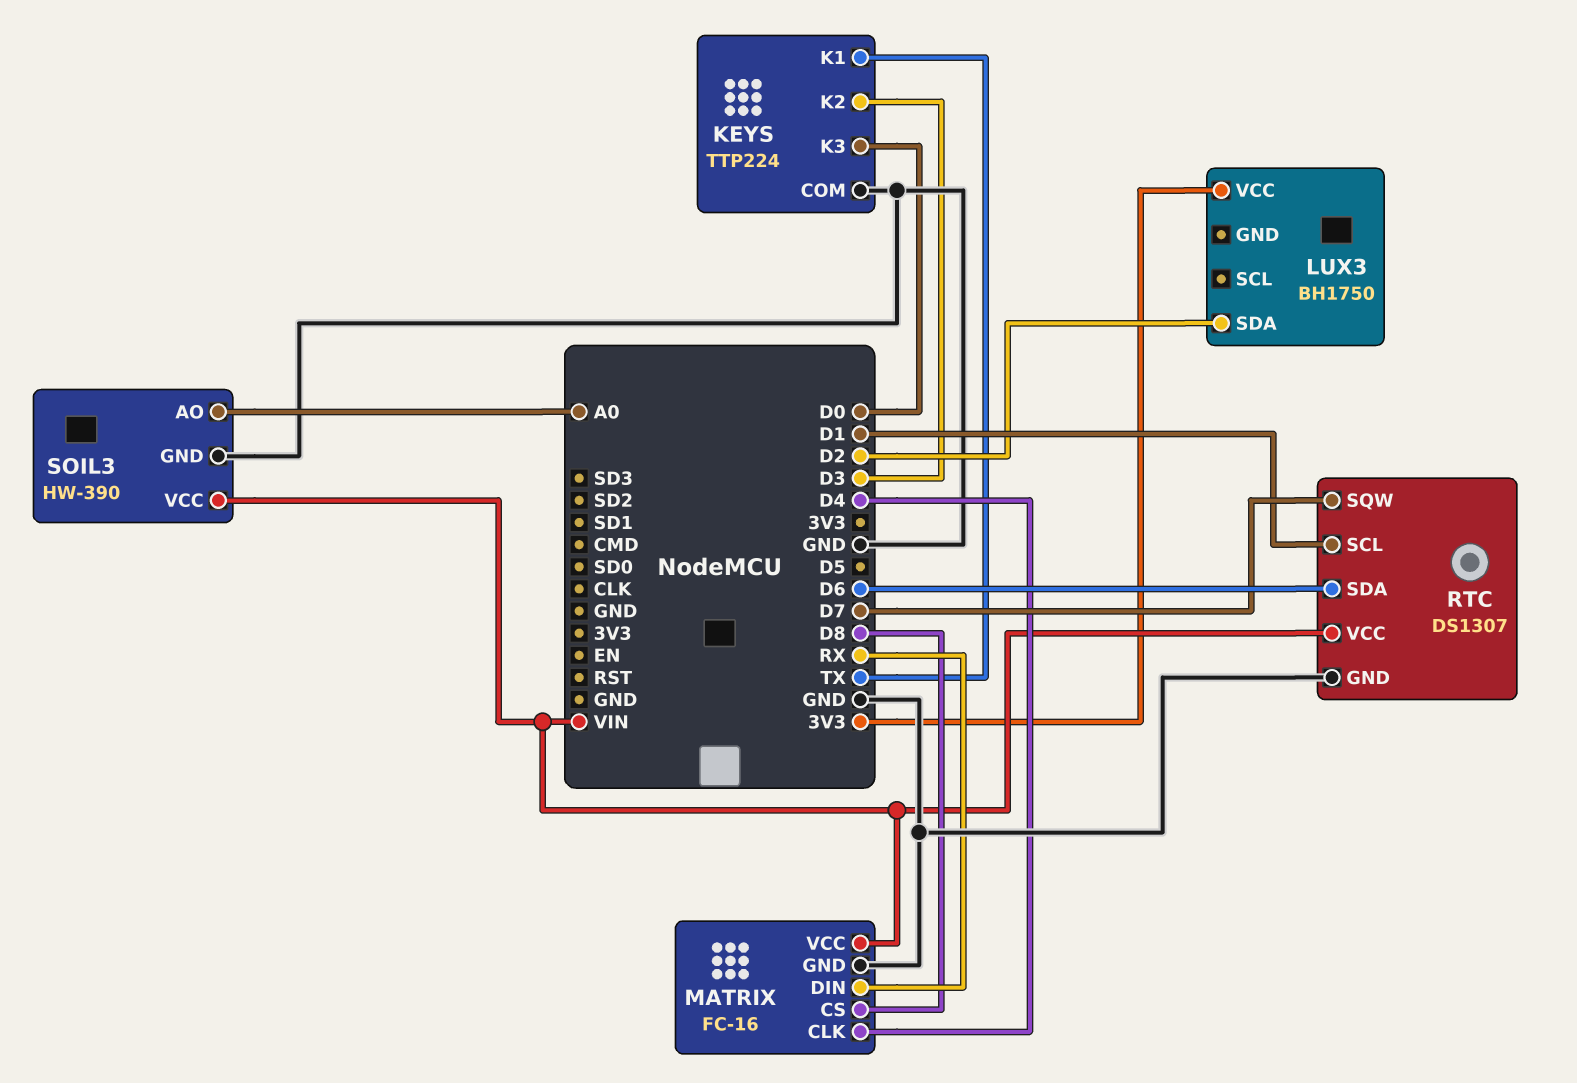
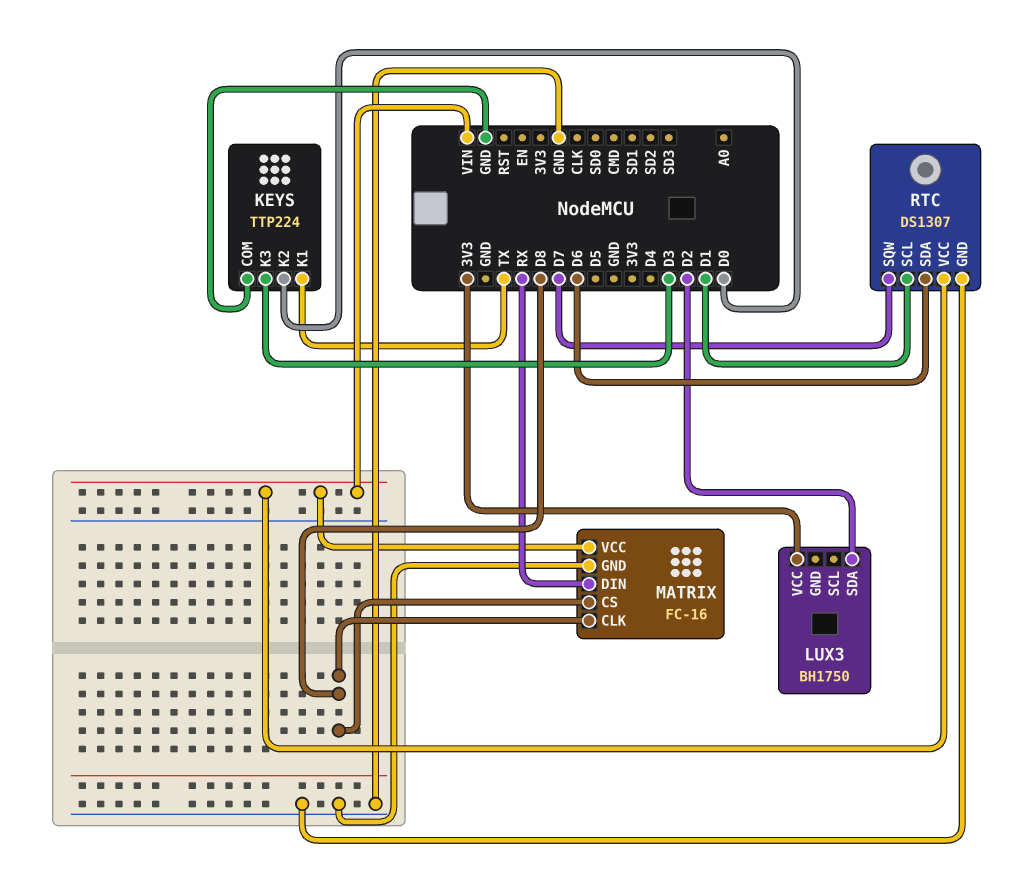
KEYS pin K2: D3 -> D0
KEYS pin K3: D0 -> D3
MATRIX pin CLK: D4 -> D8
SOIL3: HW-390 -> none
SOIL3 pin AO: A0 -> none
SOIL3 pin GND: GND -> none
SOIL3 pin VCC: VIN -> none

